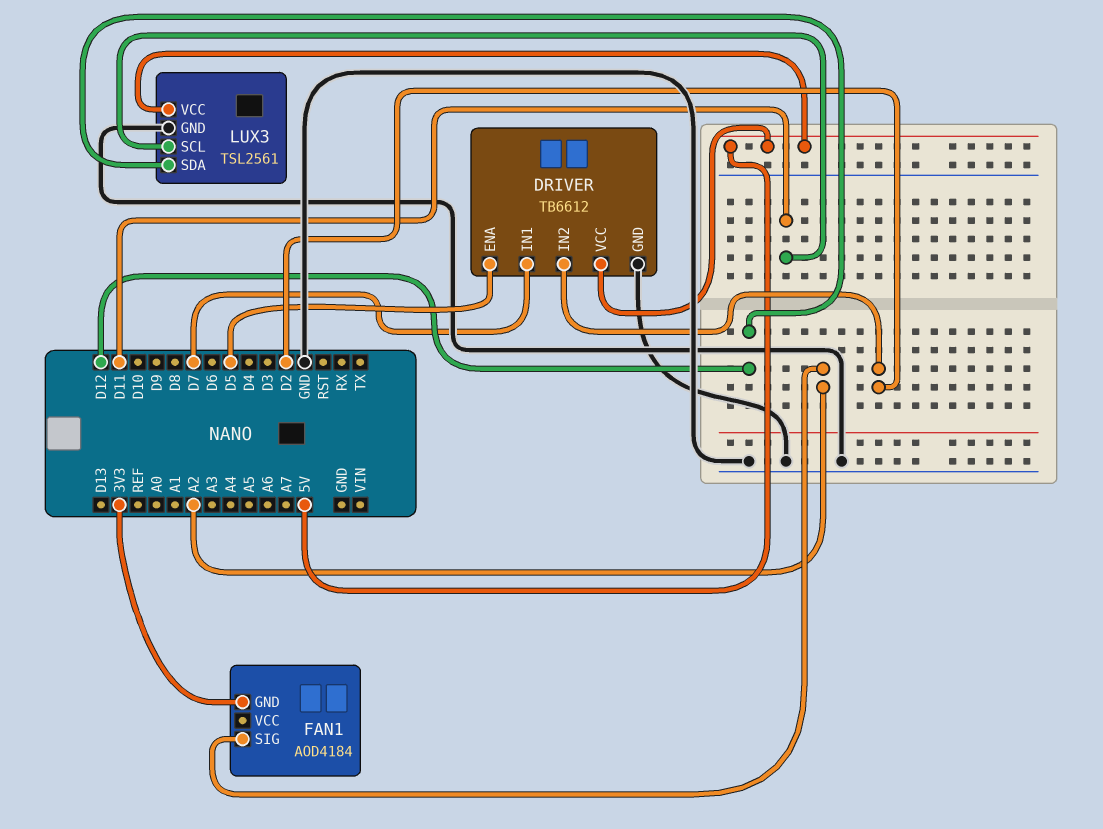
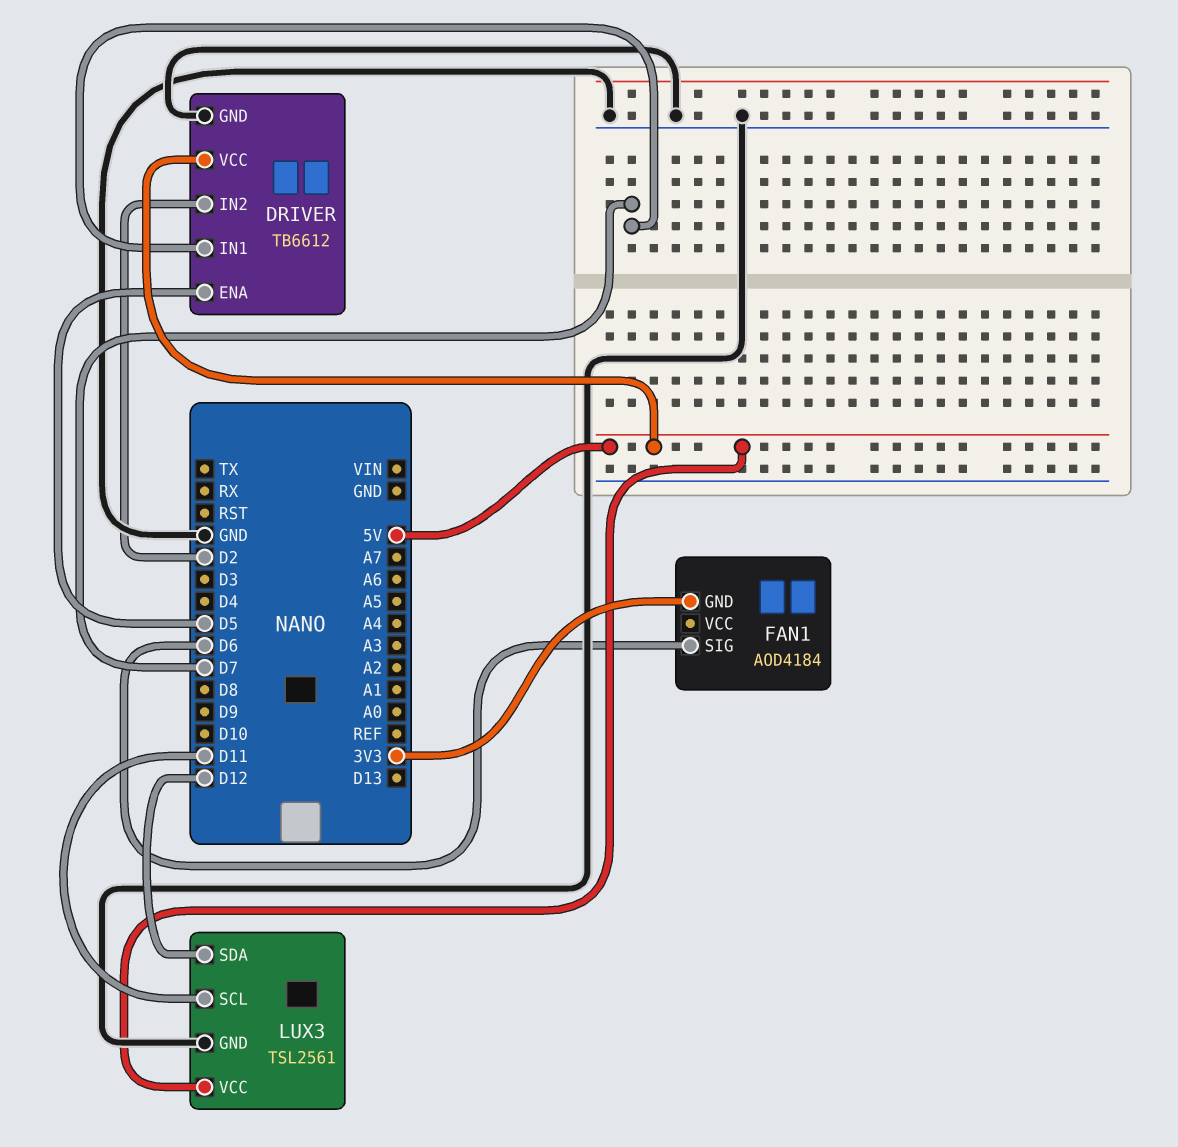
FAN1 pin SIG: A2 -> D6

